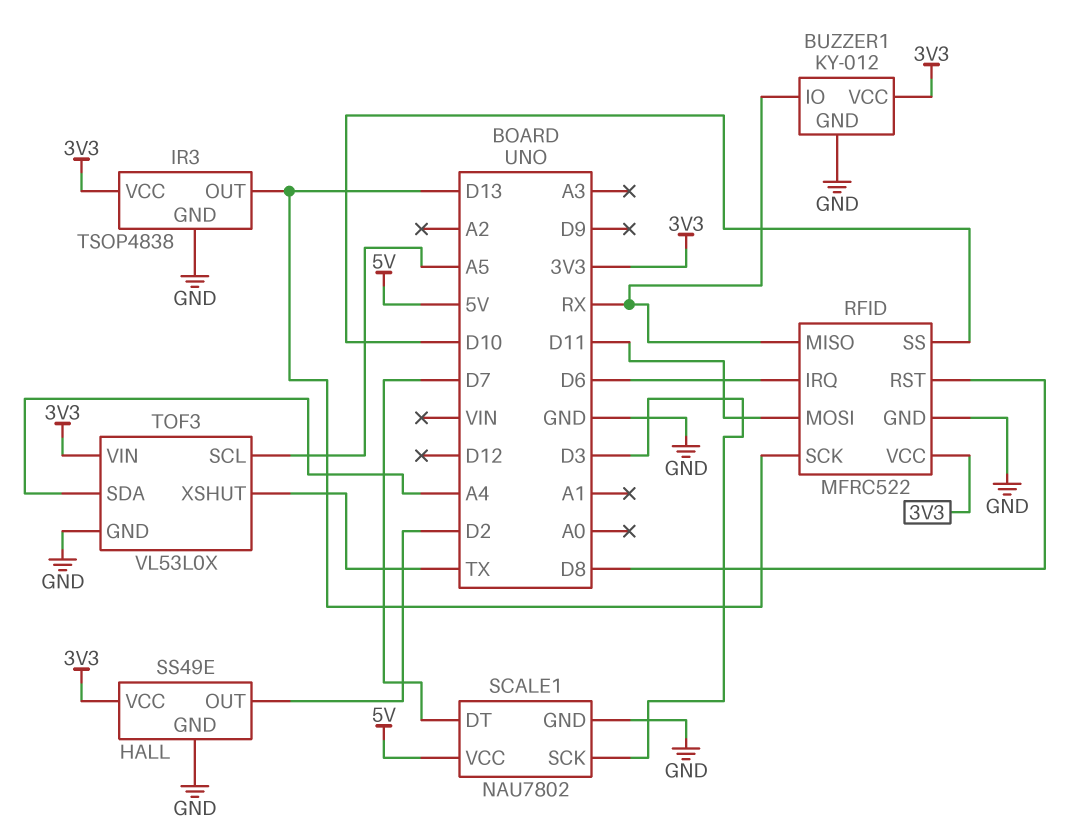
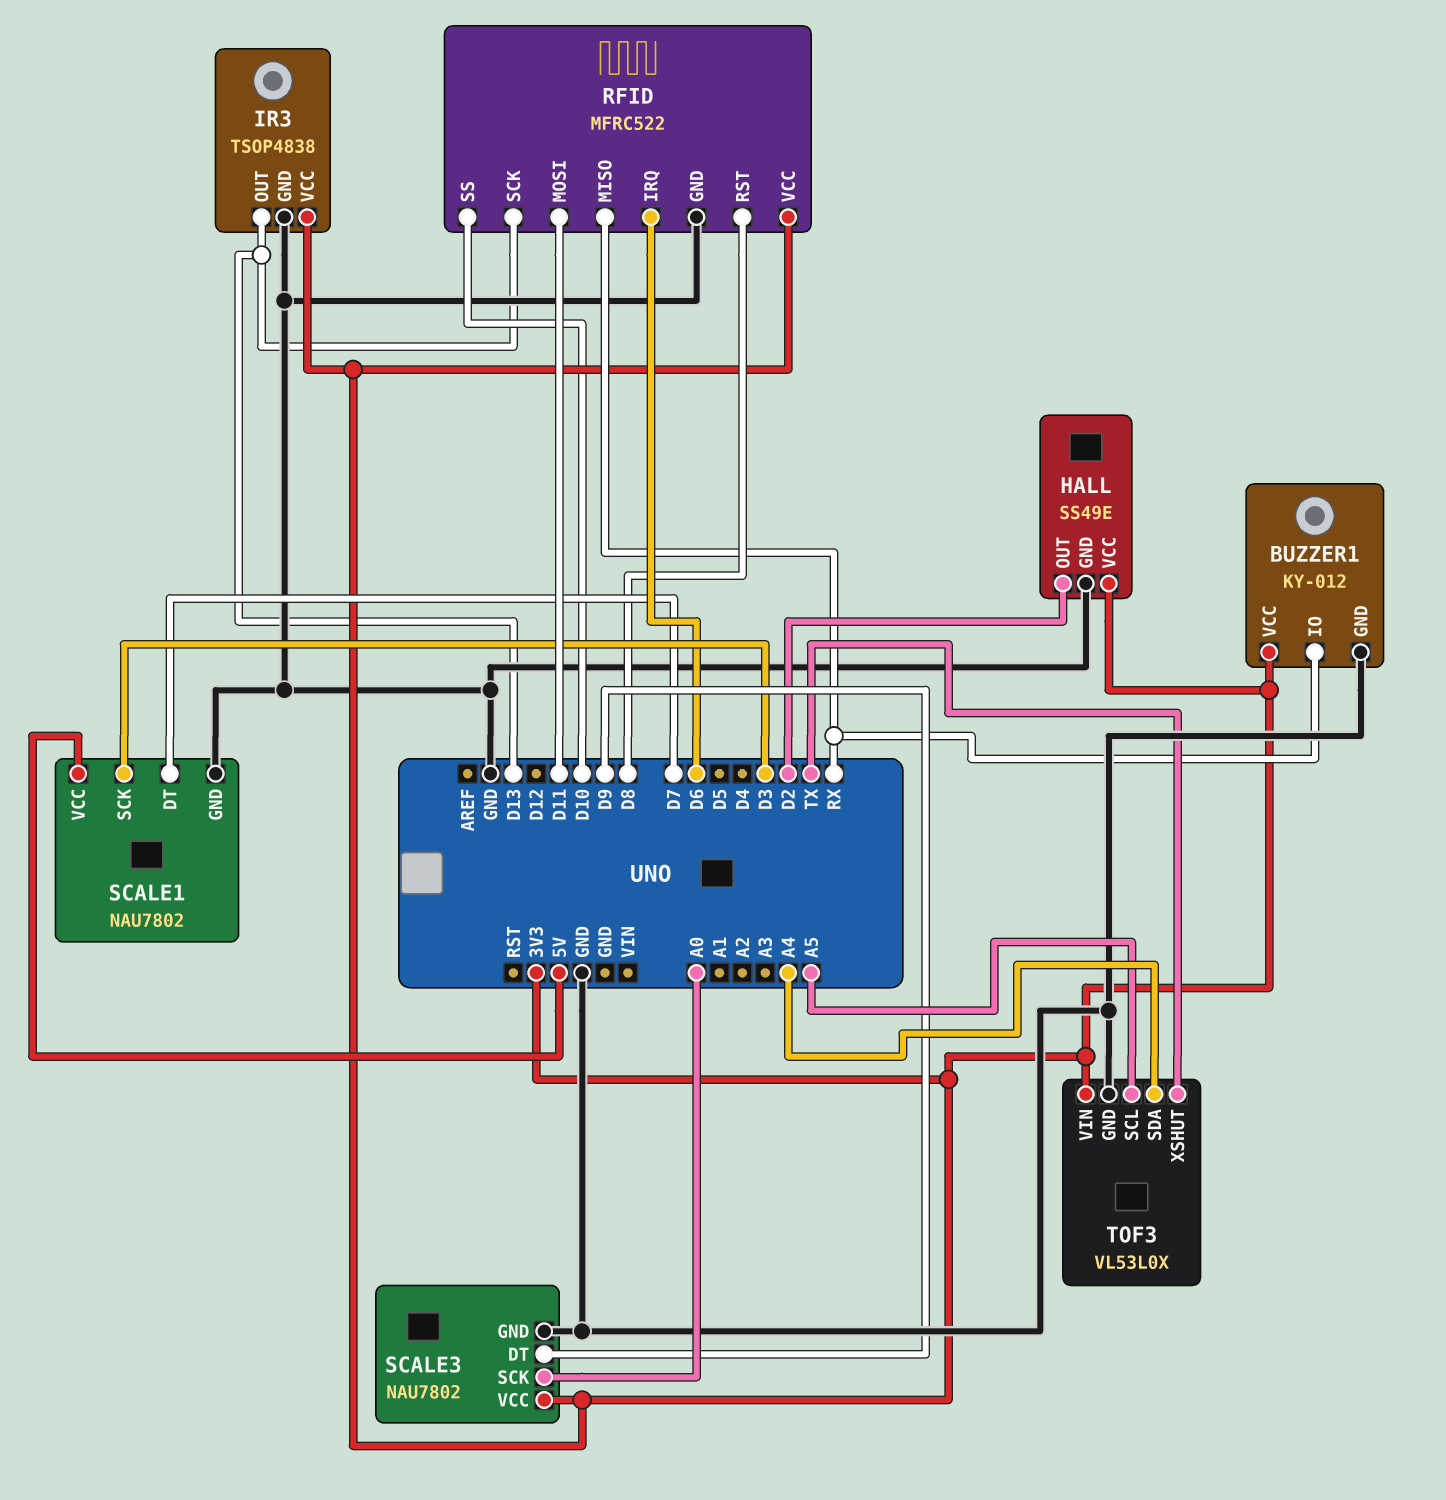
SCALE3: none -> NAU7802
SCALE3 pin DT: none -> D9
SCALE3 pin GND: none -> GND
SCALE3 pin SCK: none -> A0
SCALE3 pin VCC: none -> 3V3

